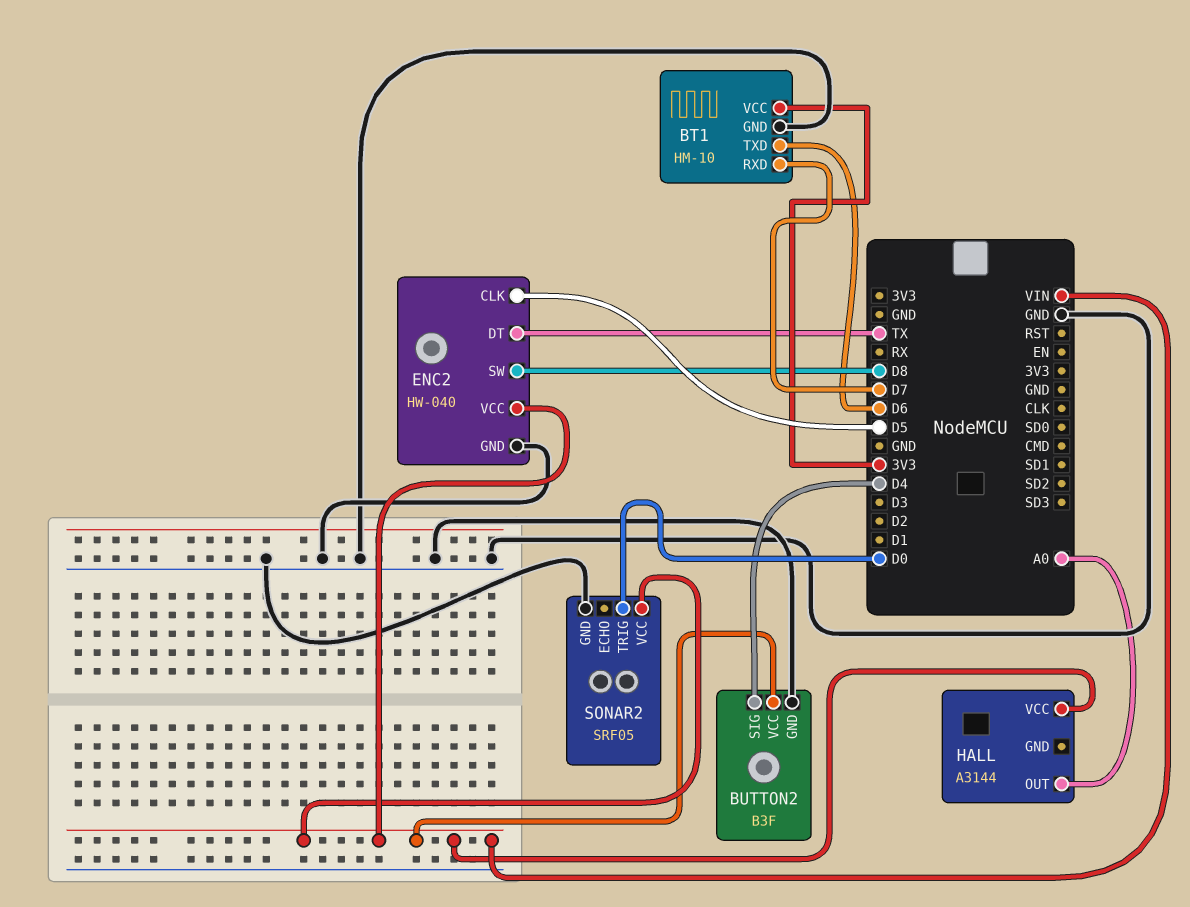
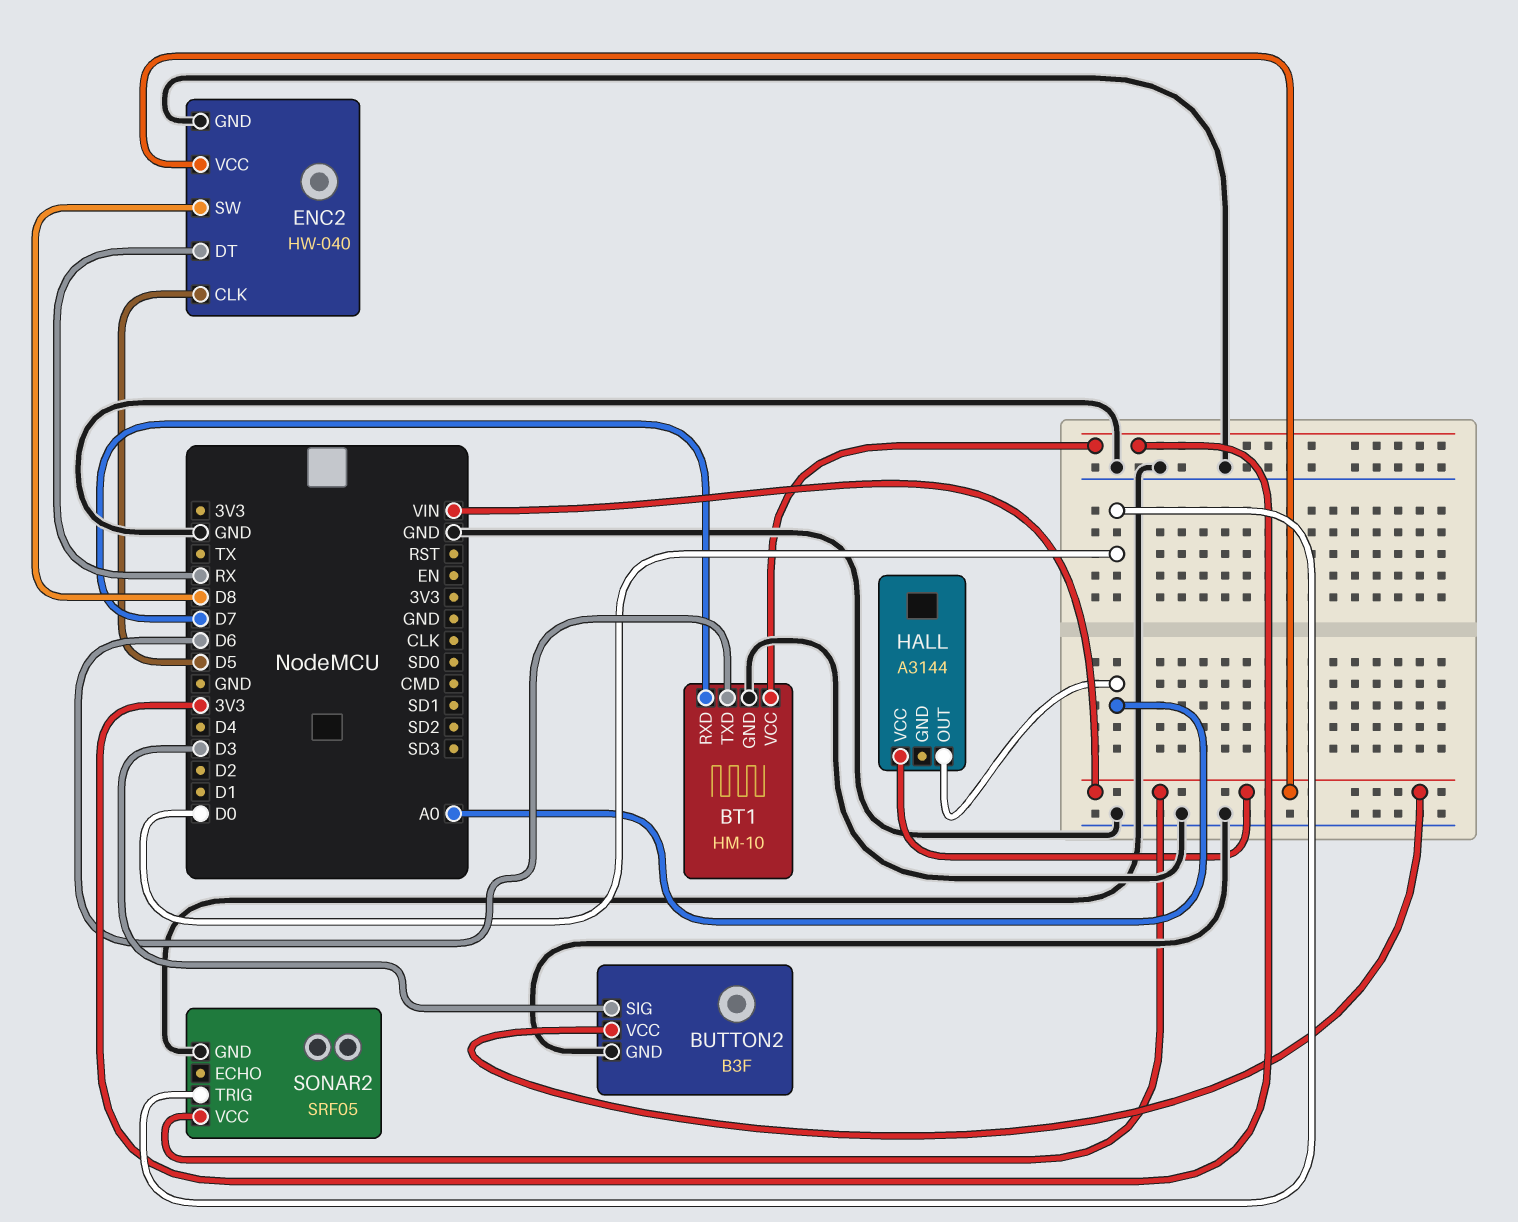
BUTTON2 pin SIG: D4 -> D3
ENC2 pin DT: TX -> RX

